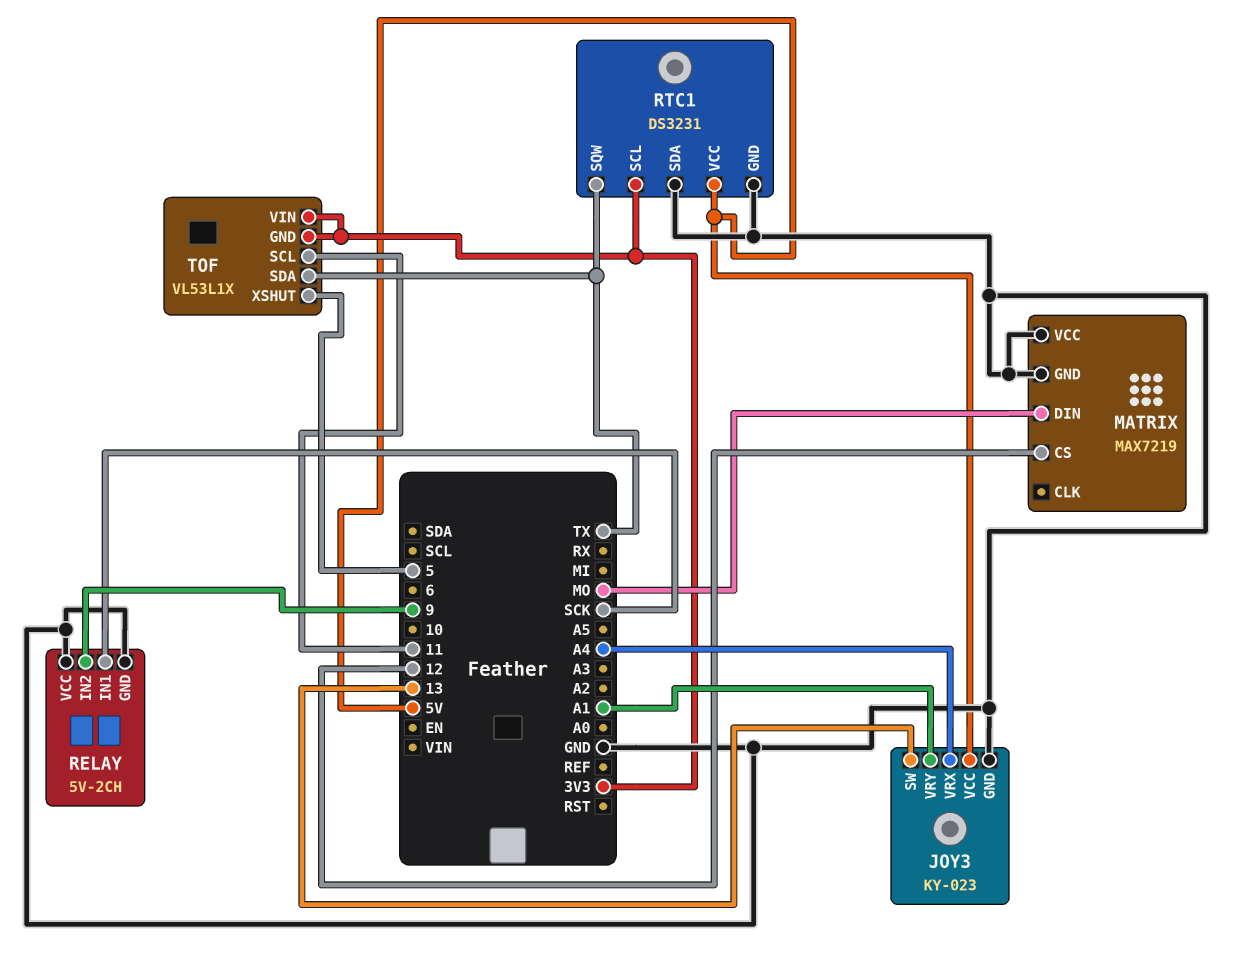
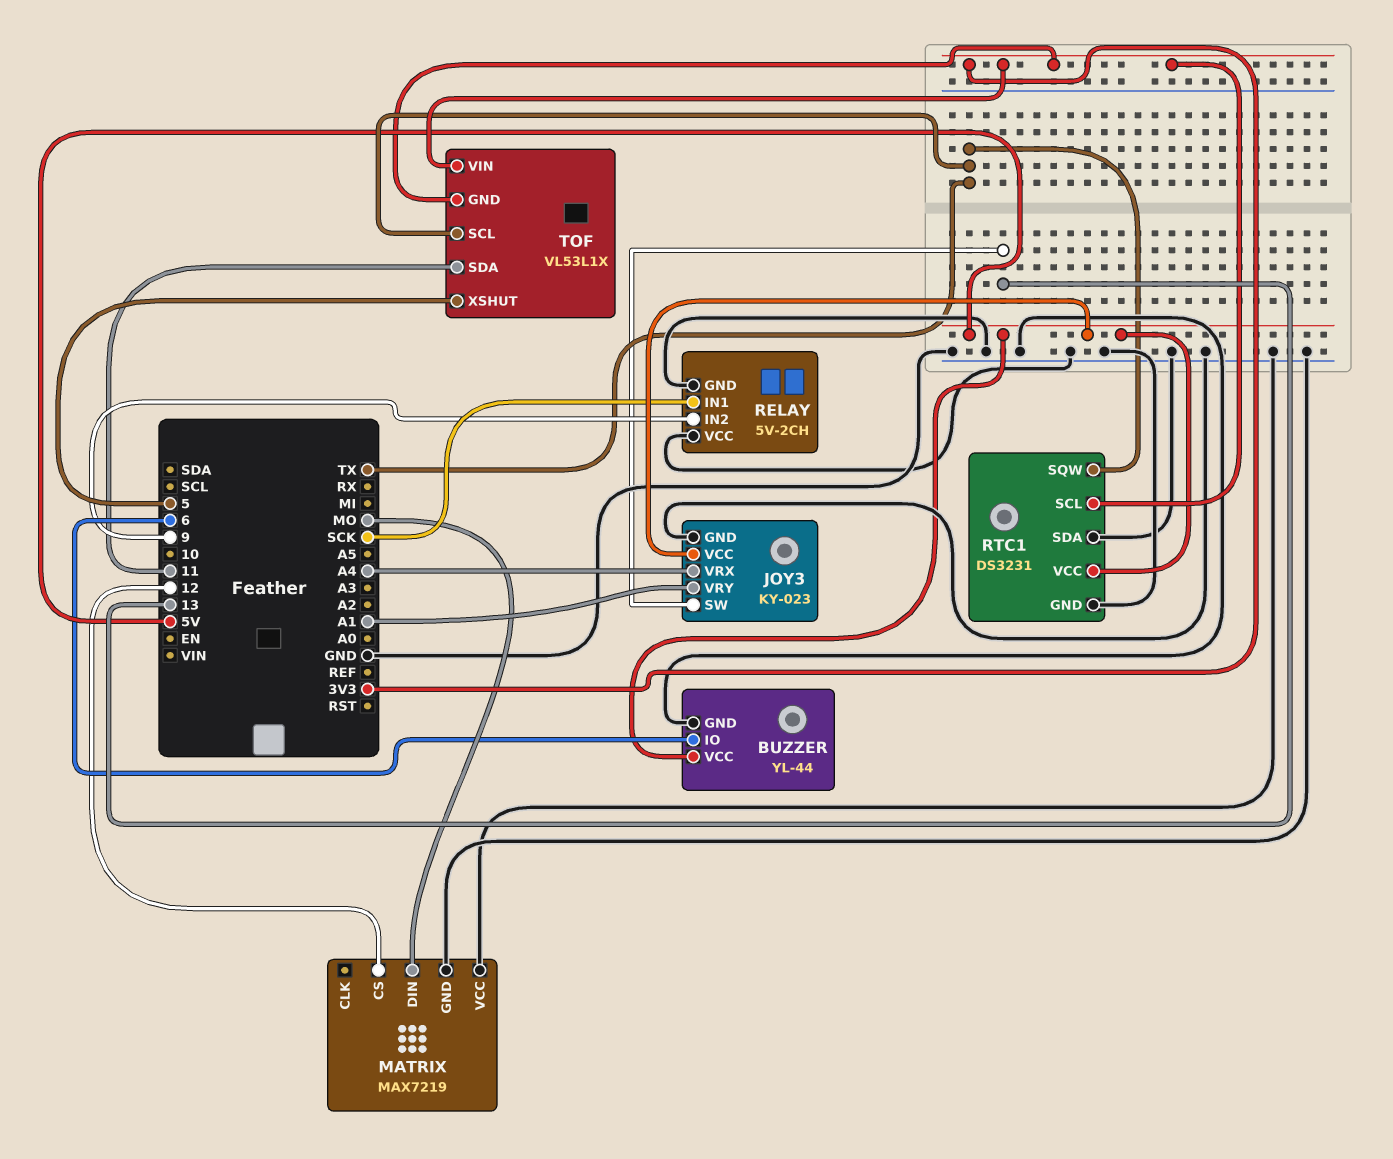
BUZZER: none -> YL-44
BUZZER pin GND: none -> GND
BUZZER pin IO: none -> 6
BUZZER pin VCC: none -> 5V
TOF pin SCL: 11 -> TX
TOF pin SDA: TX -> 11

